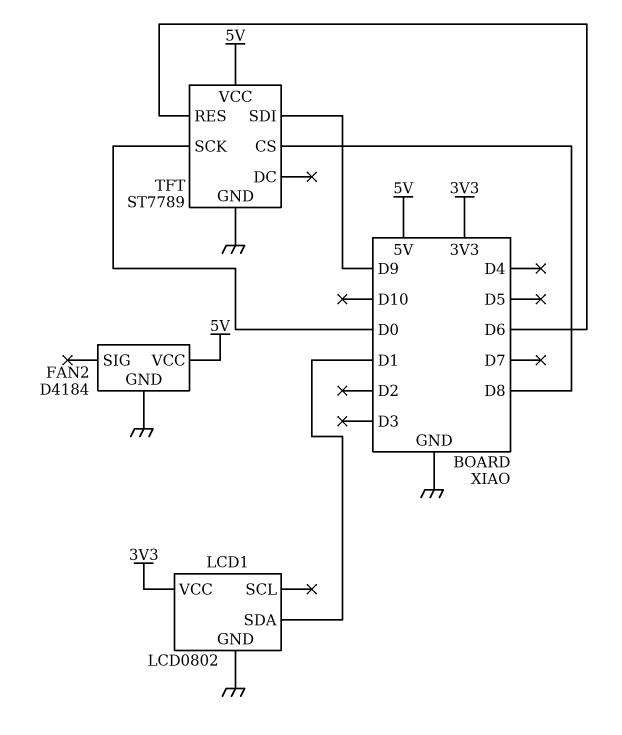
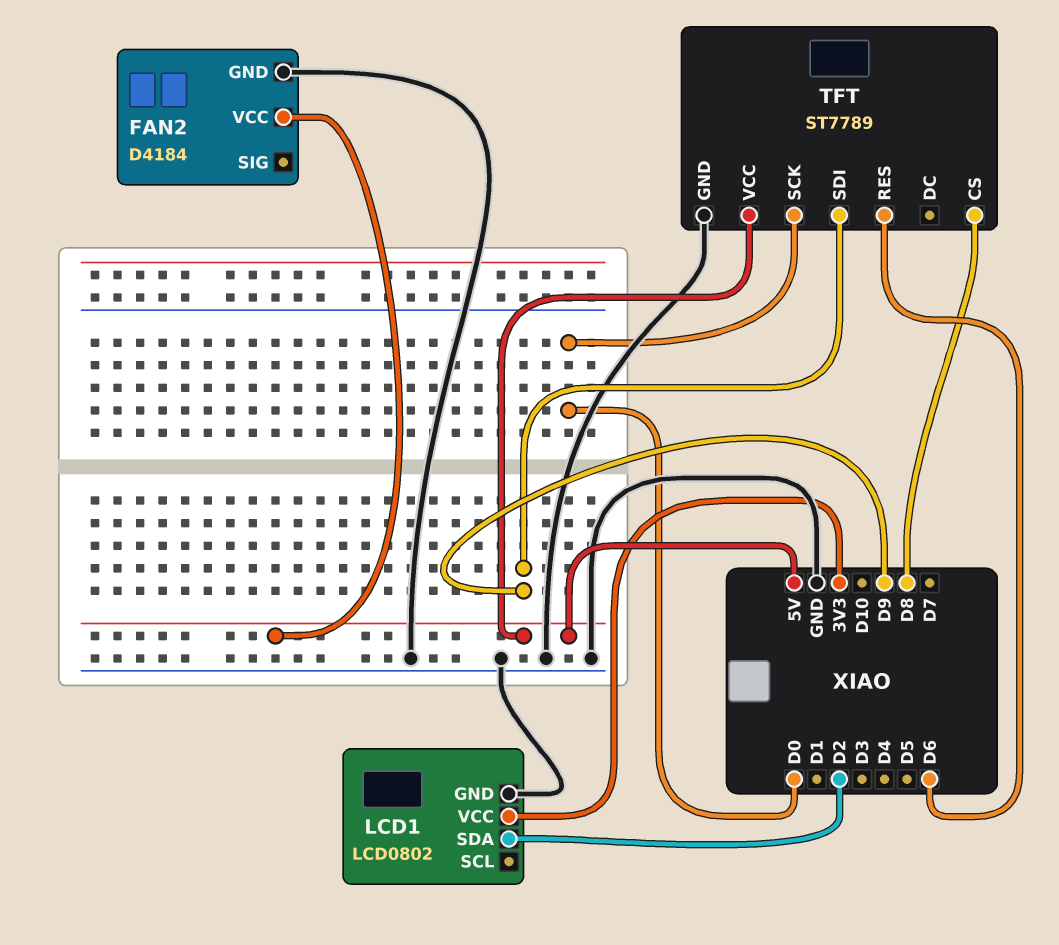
LCD1 pin SDA: D1 -> D2

